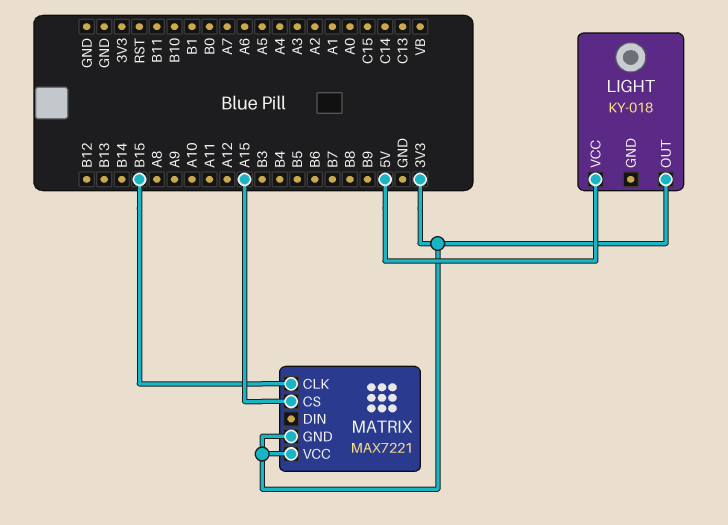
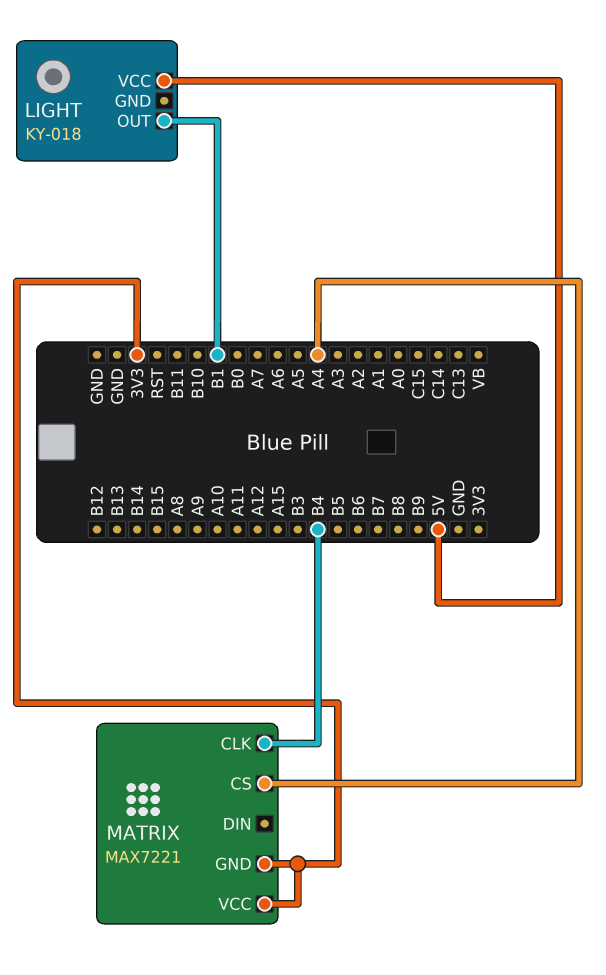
LIGHT pin OUT: 3V3 -> B1
MATRIX pin CLK: B15 -> B4
MATRIX pin CS: A15 -> A4

